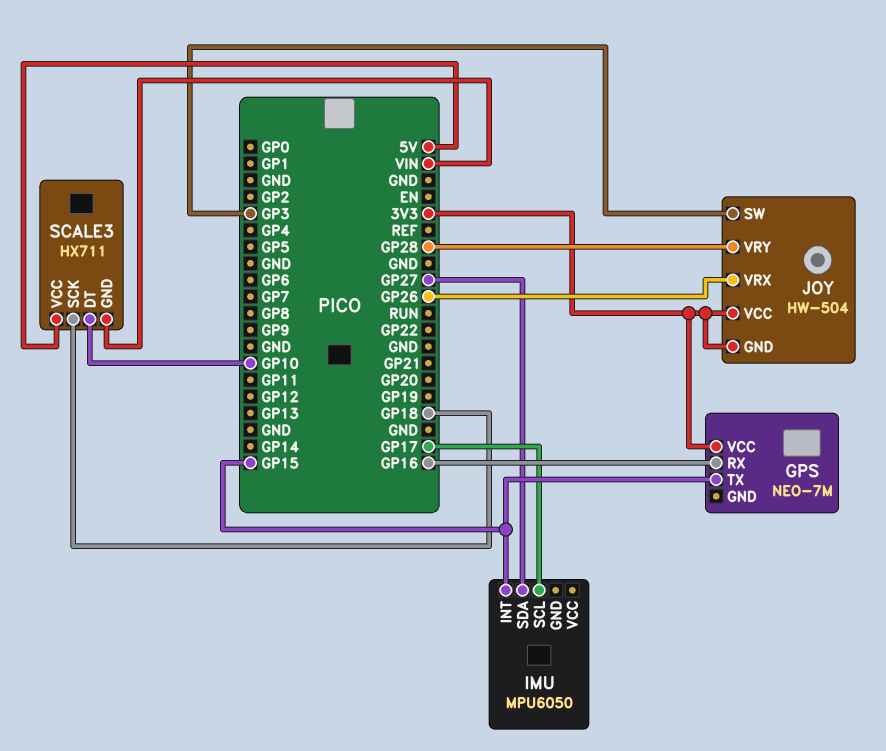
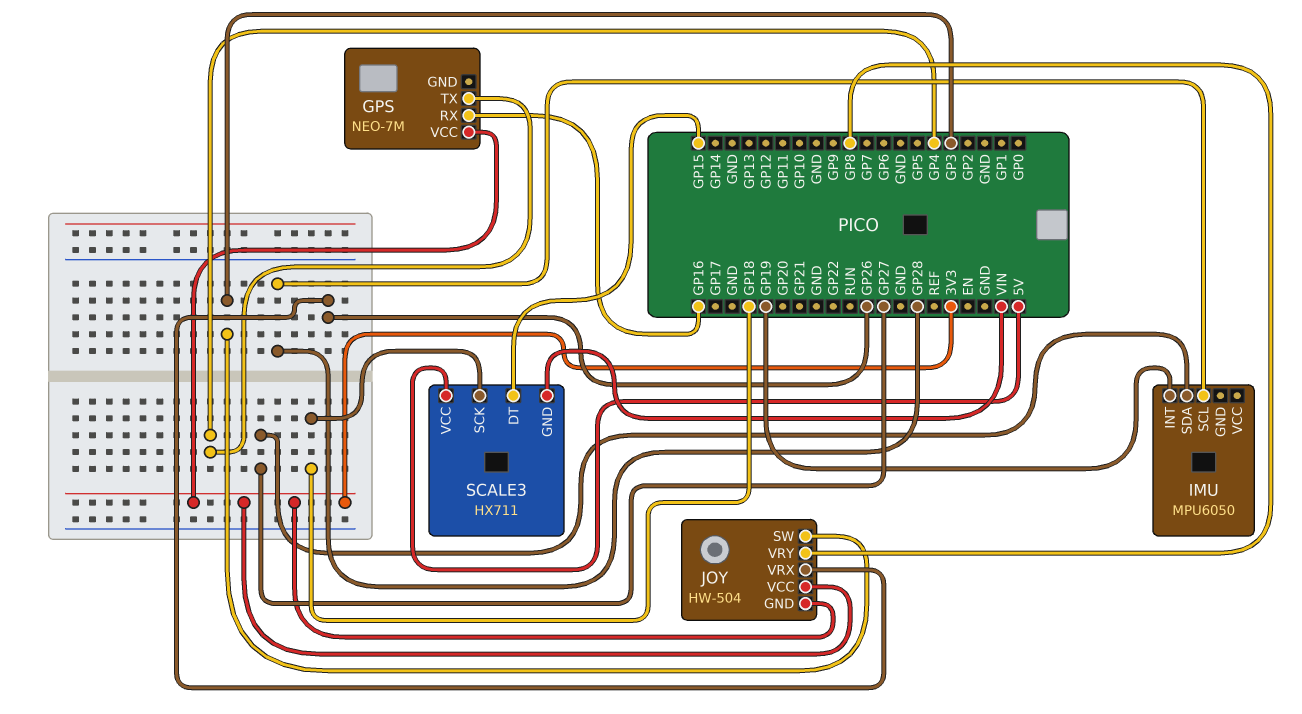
GPS pin TX: GP15 -> GP4
IMU pin INT: GP15 -> GP19
IMU pin SCL: GP17 -> GP28
JOY pin VRY: GP28 -> GP8
SCALE3 pin DT: GP10 -> GP15

